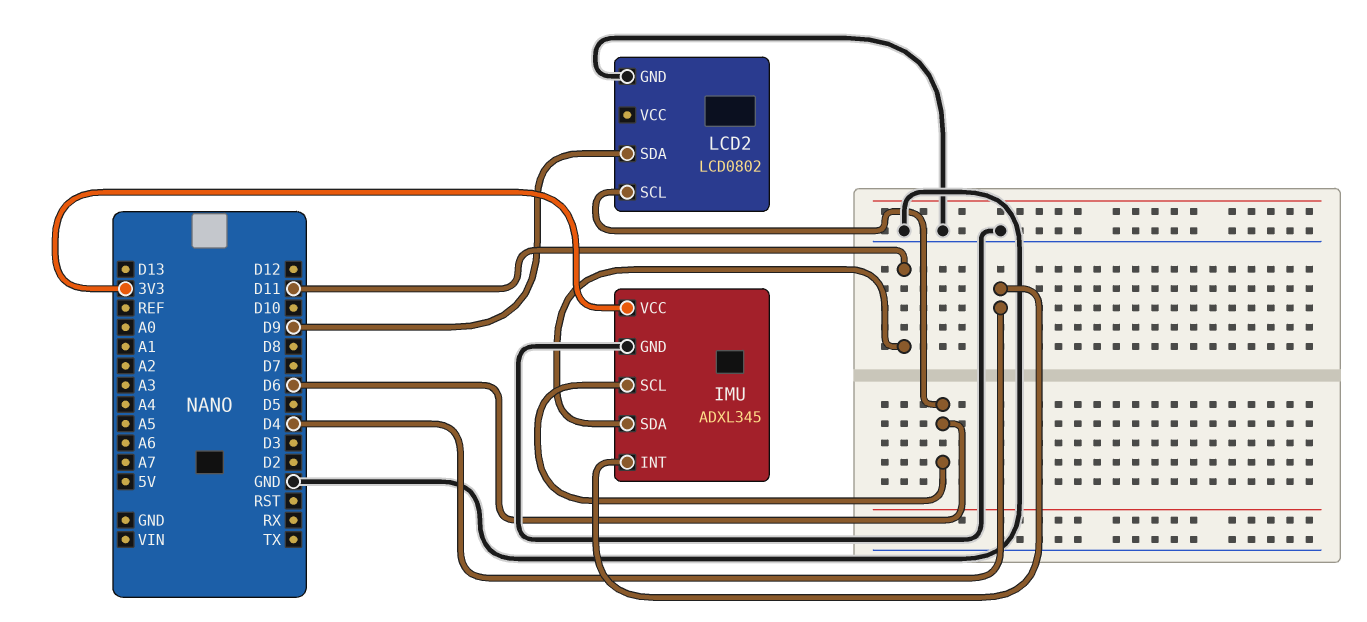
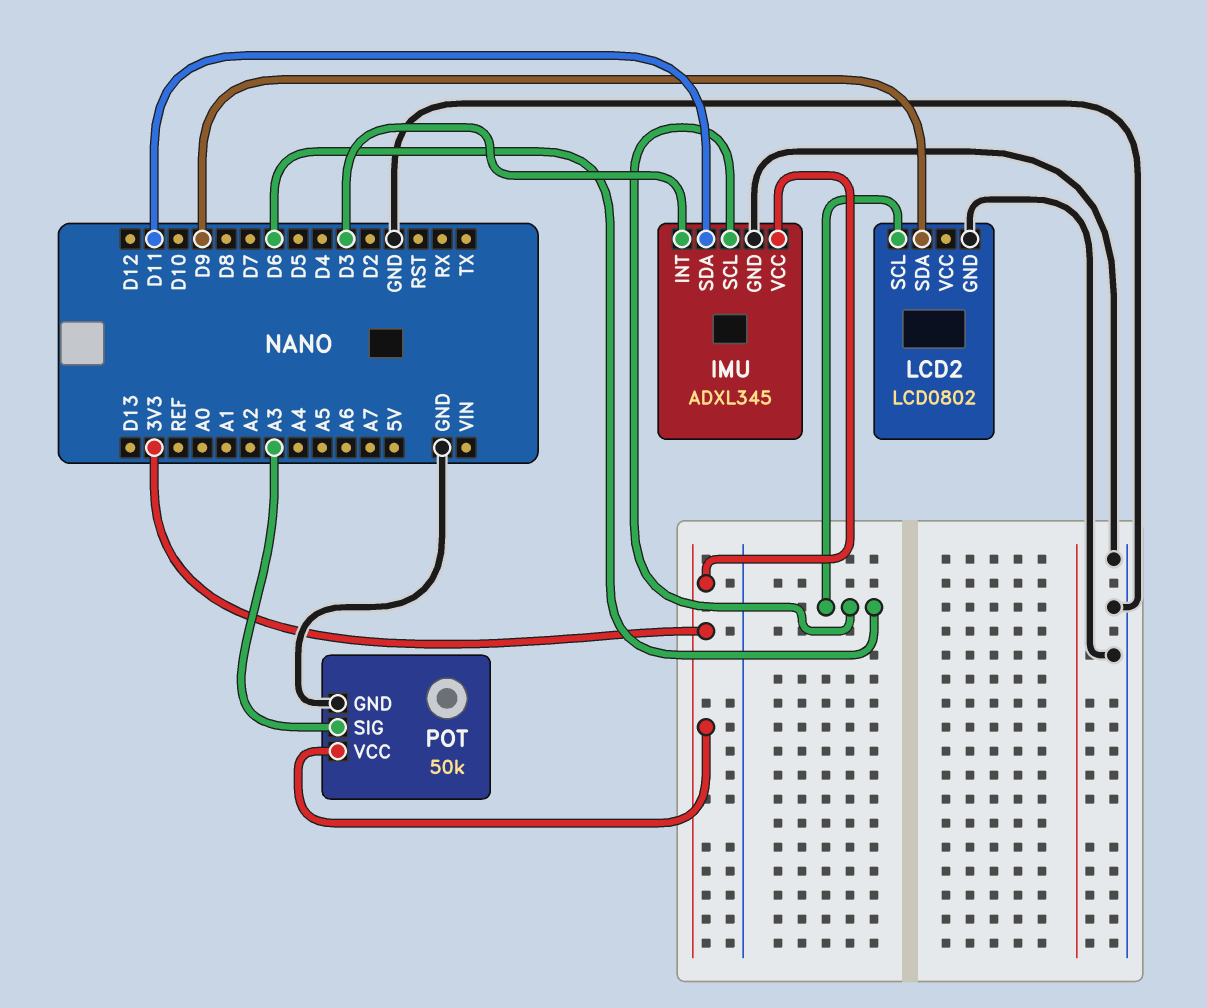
IMU pin INT: D4 -> D3
POT: none -> 50k
POT pin GND: none -> GND
POT pin SIG: none -> A3
POT pin VCC: none -> 3V3

